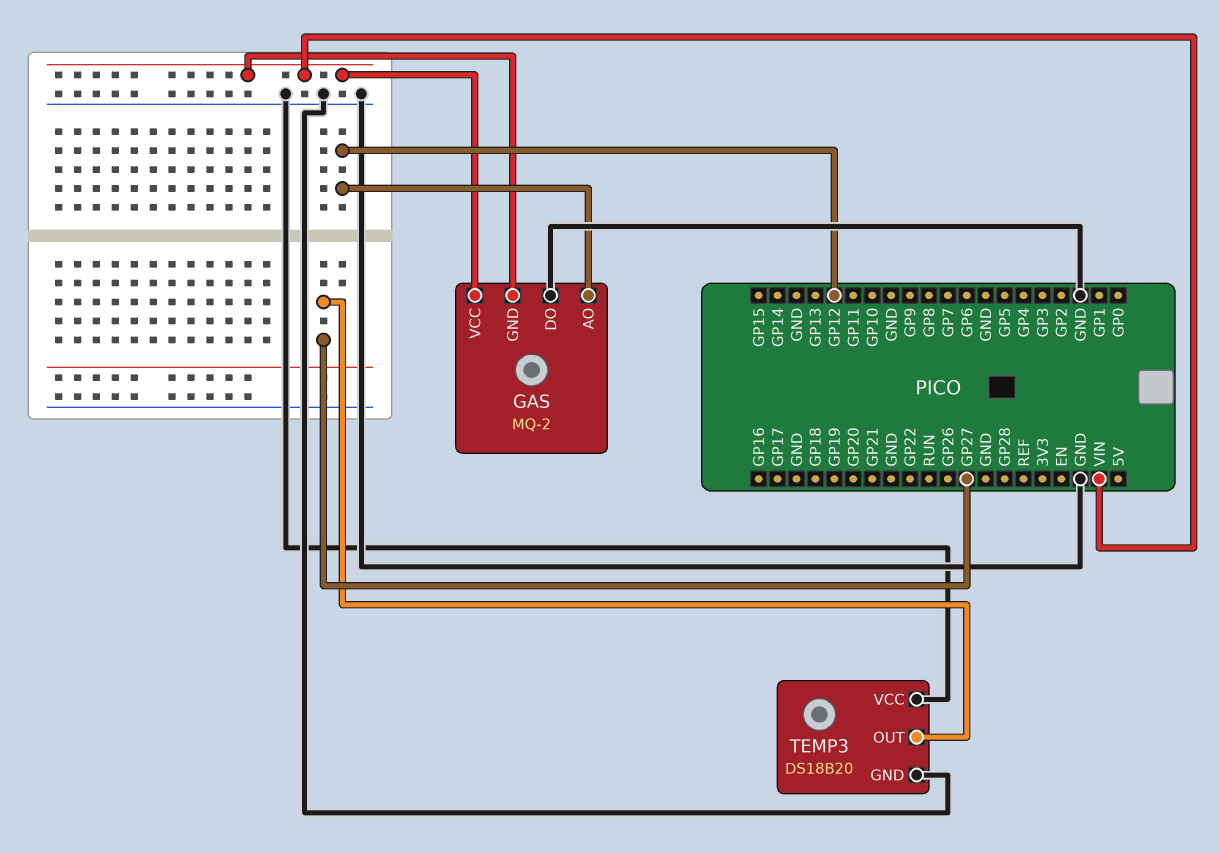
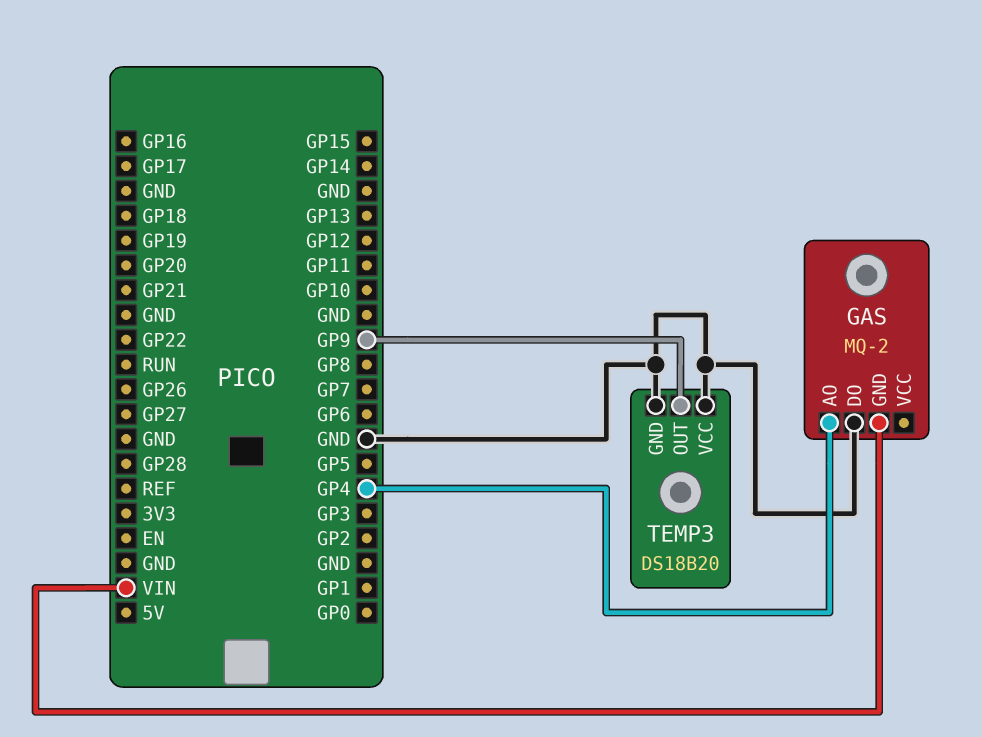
GAS pin AO: GP12 -> GP4
GAS pin VCC: VIN -> none
TEMP3 pin OUT: GP27 -> GP9

